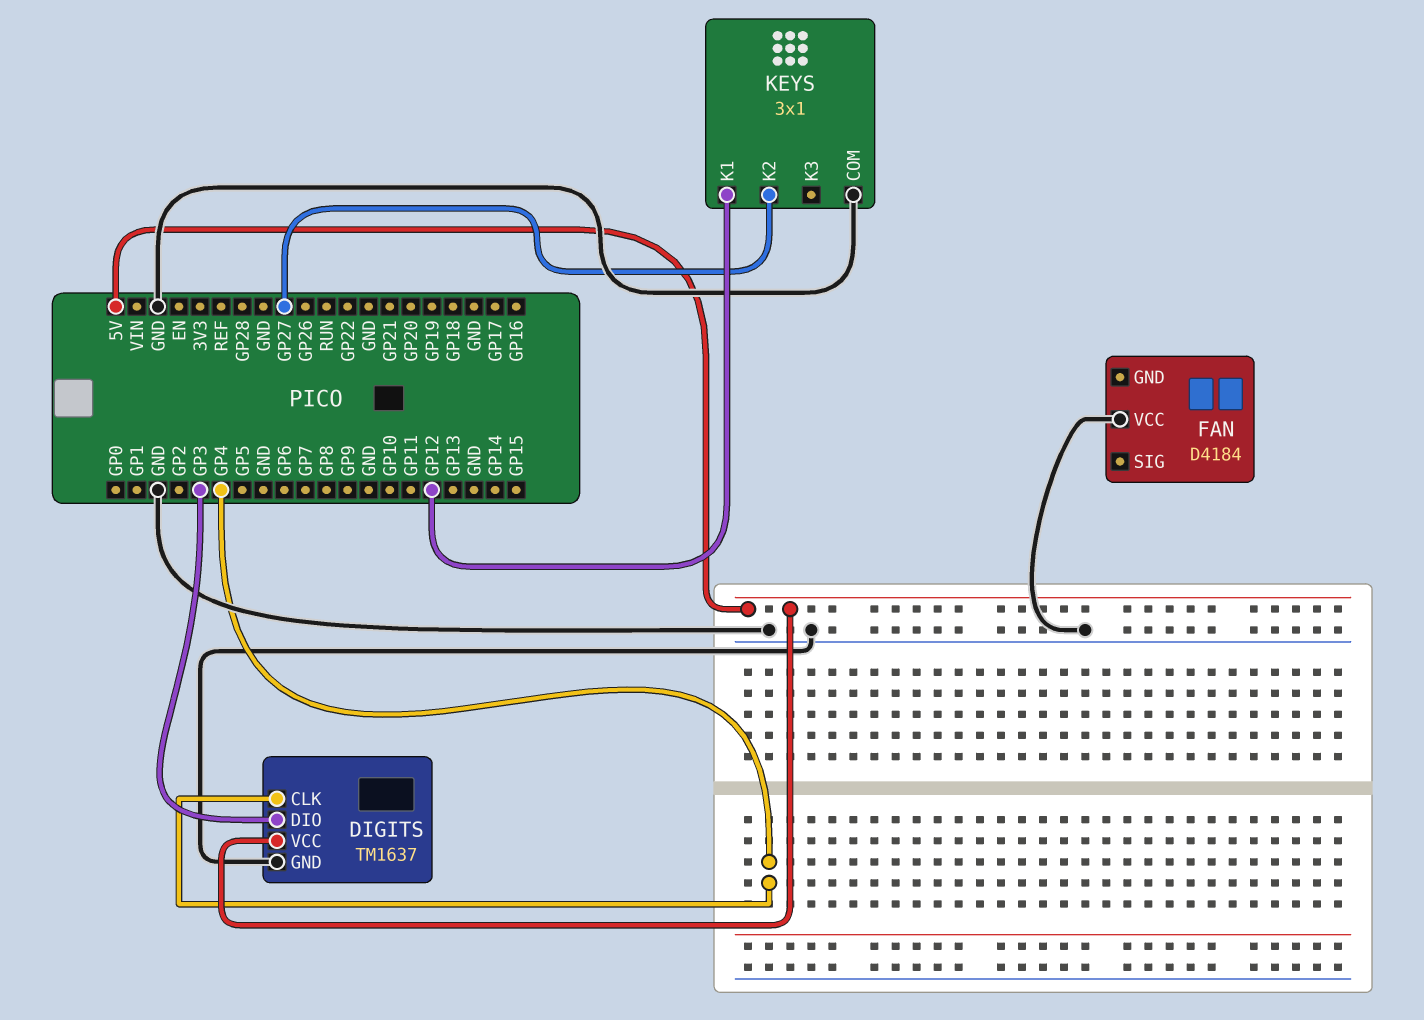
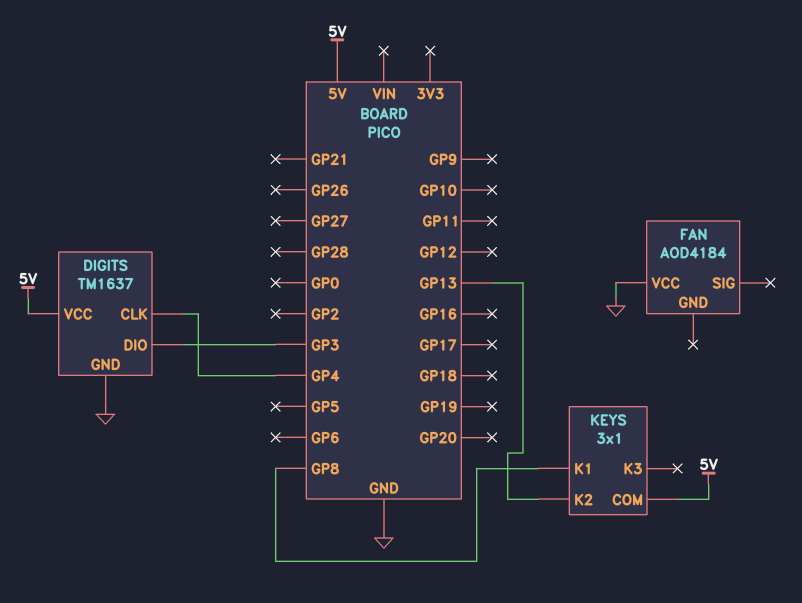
FAN: D4184 -> AOD4184
KEYS pin COM: GND -> 5V
KEYS pin K1: GP12 -> GP8
KEYS pin K2: GP27 -> GP13

